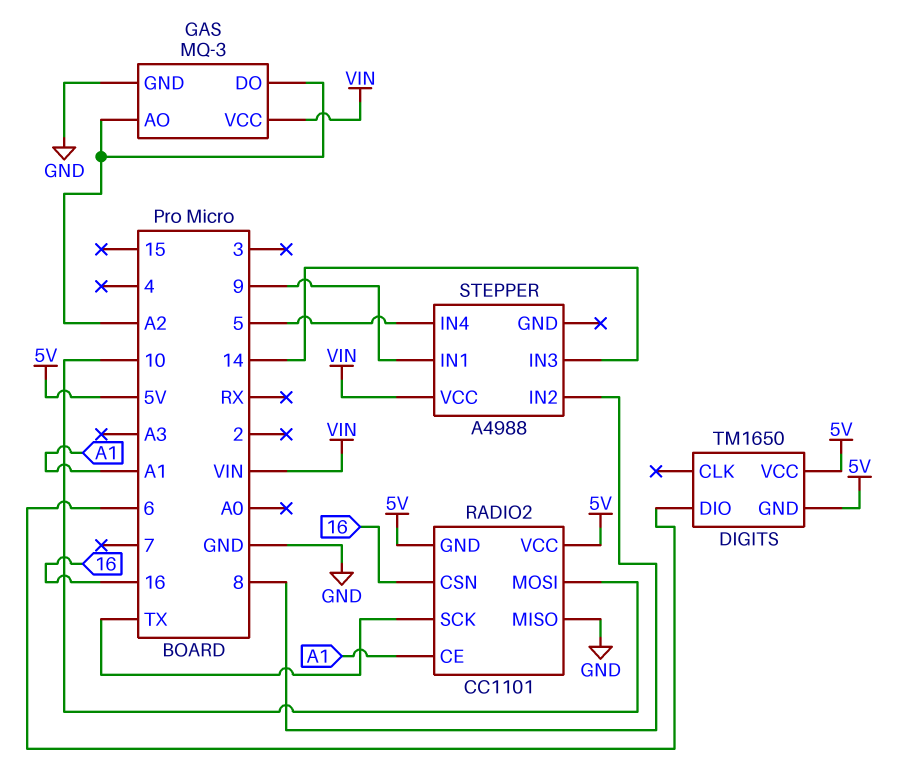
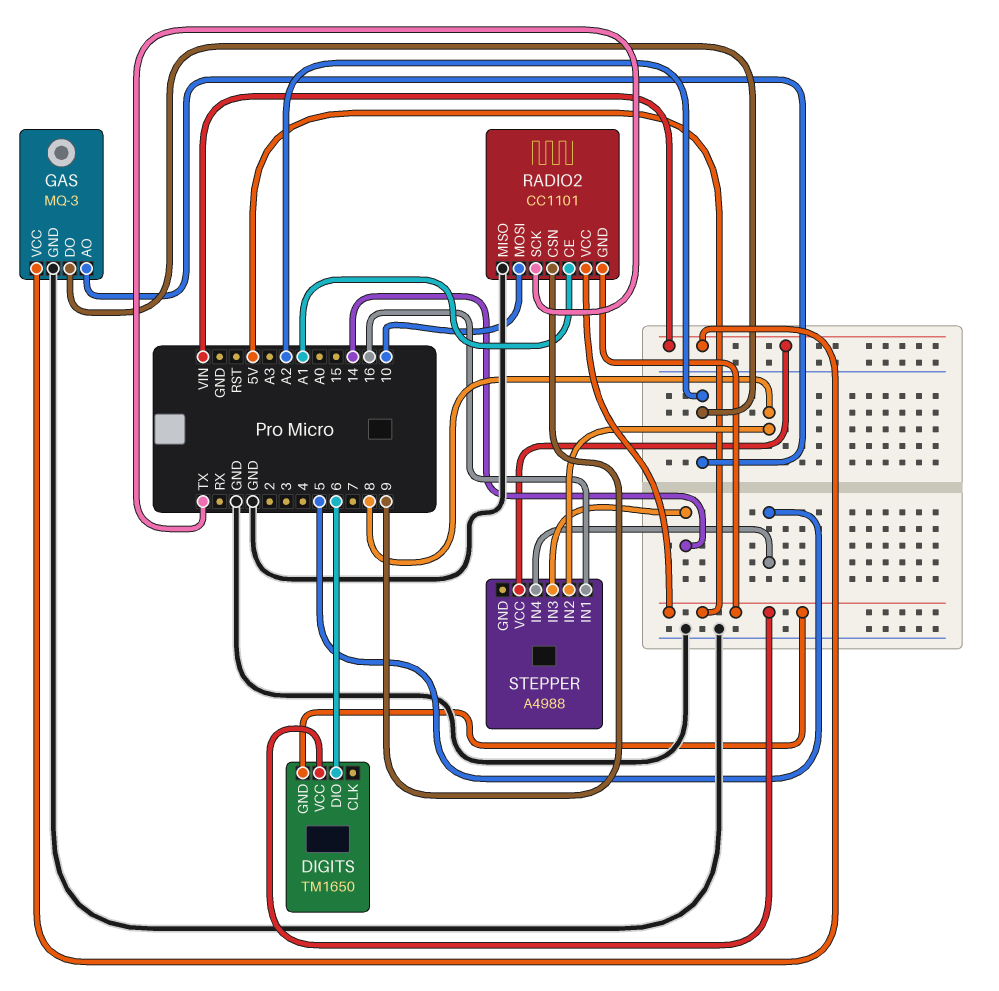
RADIO2 pin CSN: 16 -> 9
STEPPER pin IN1: 9 -> 16

